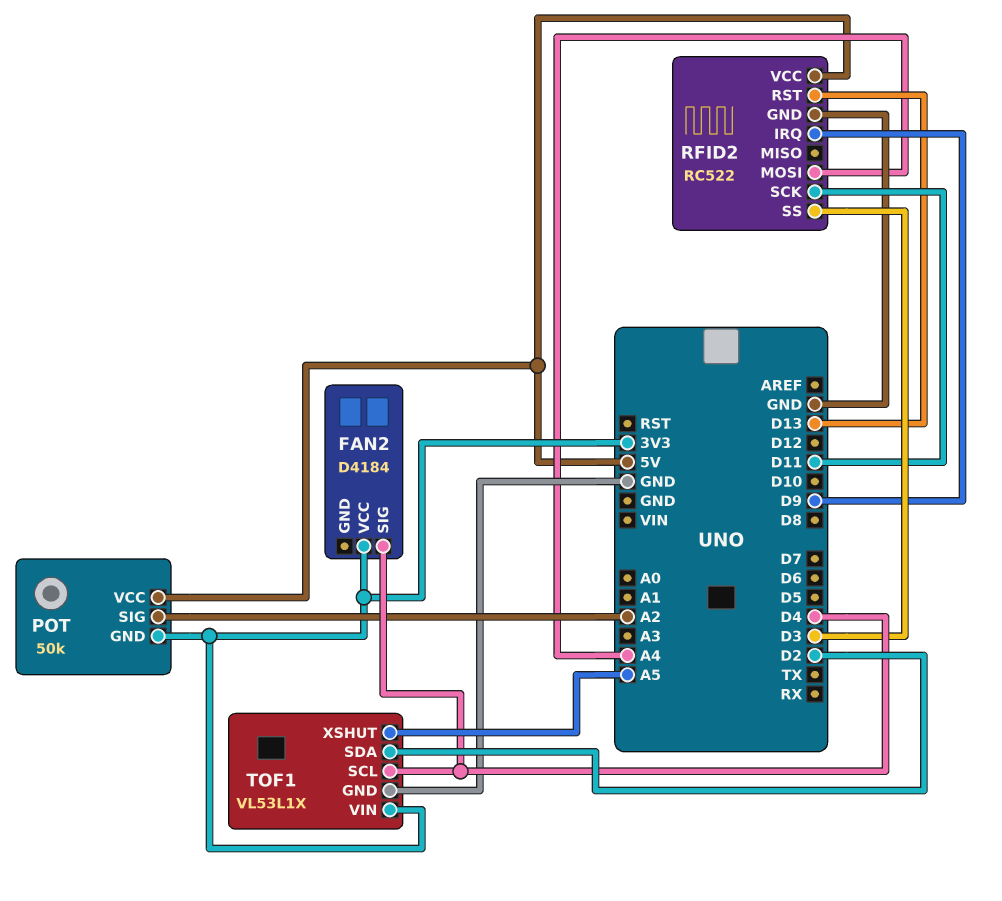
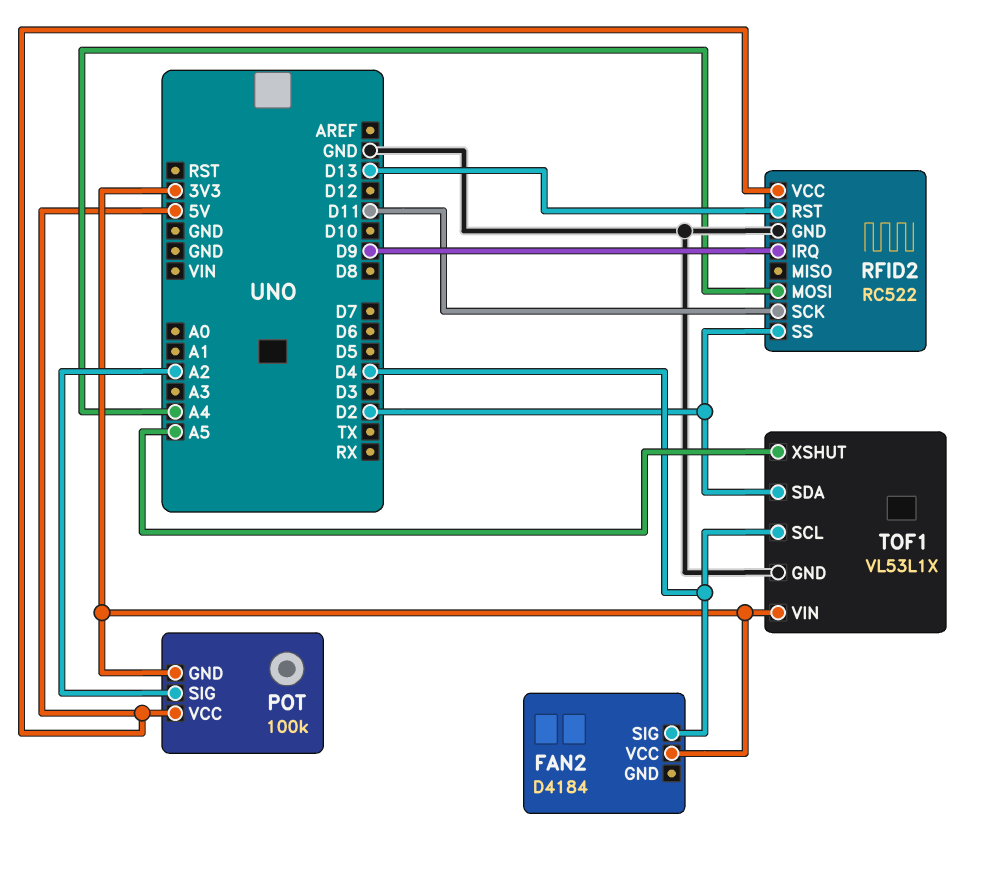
POT: 50k -> 100k
RFID2 pin SS: D3 -> D2

